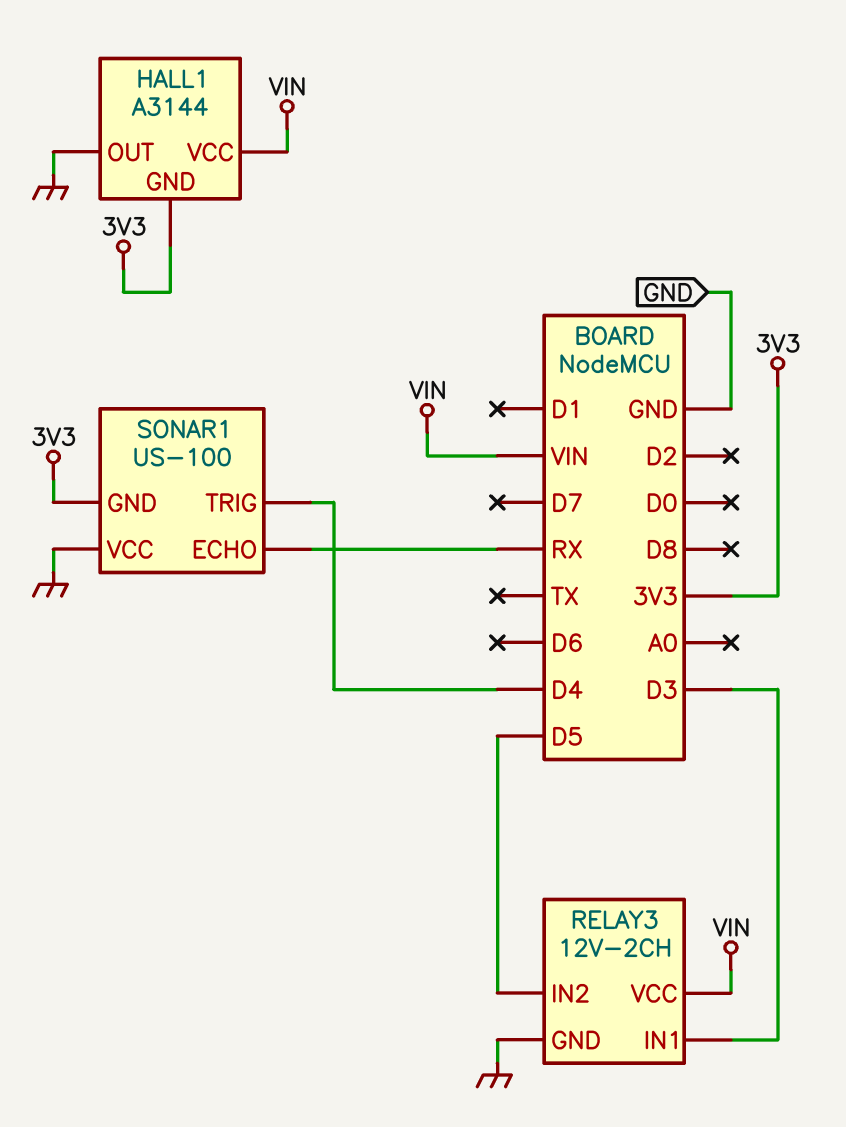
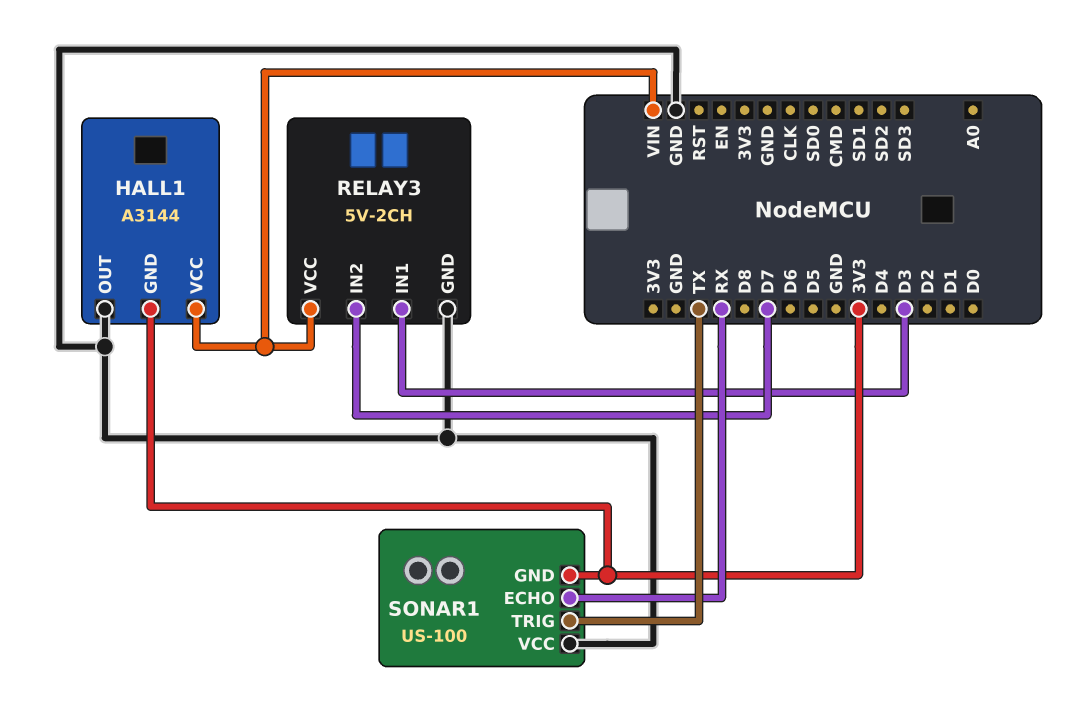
RELAY3: 12V-2CH -> 5V-2CH
RELAY3 pin IN2: D5 -> D7
SONAR1 pin TRIG: D4 -> TX

